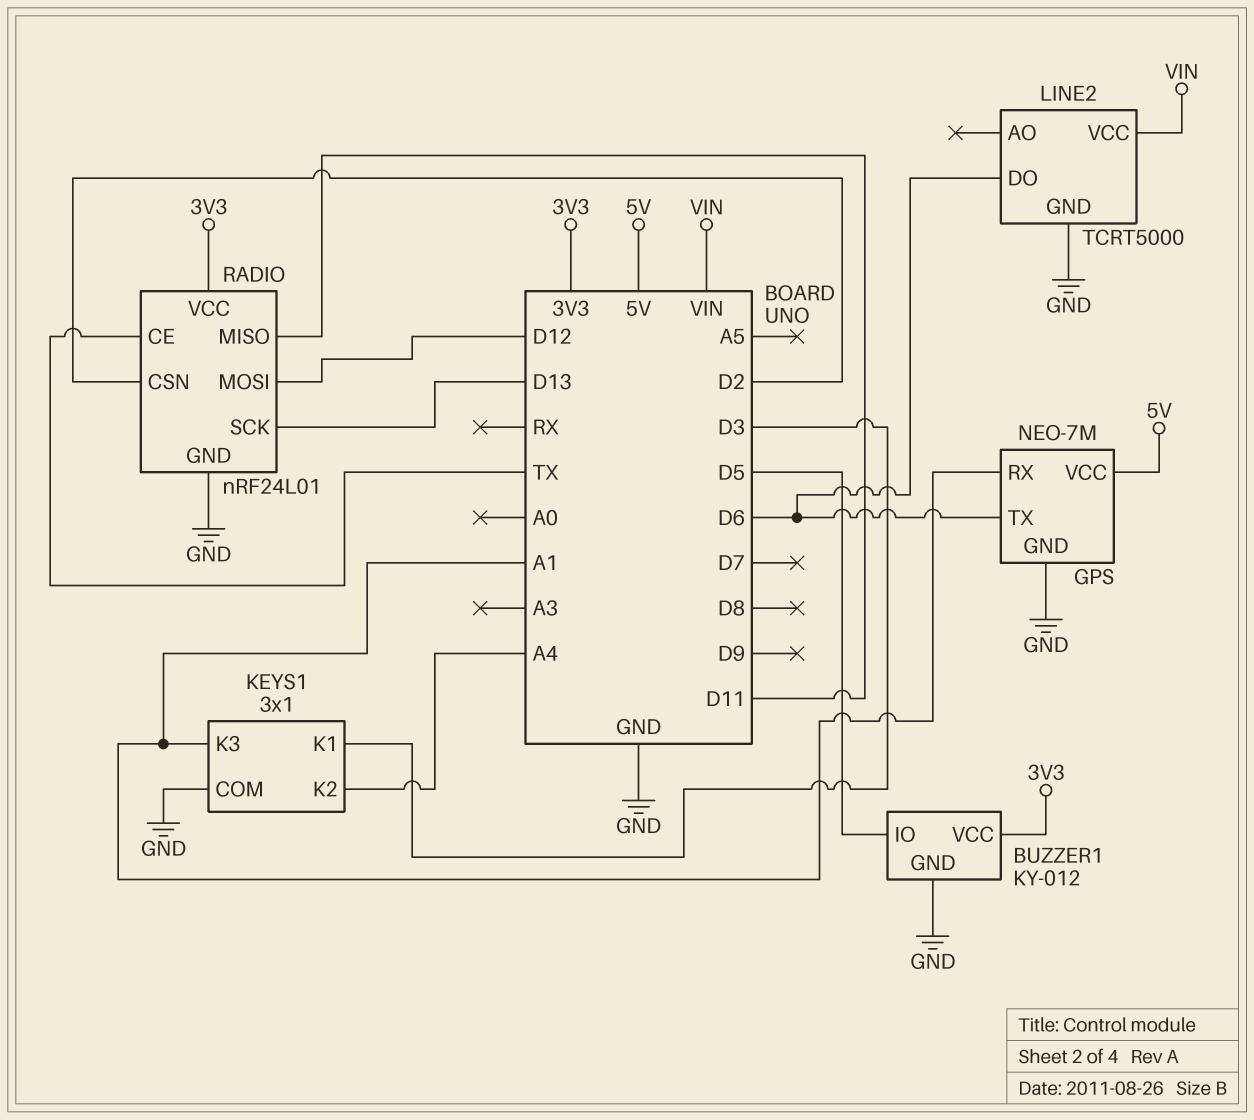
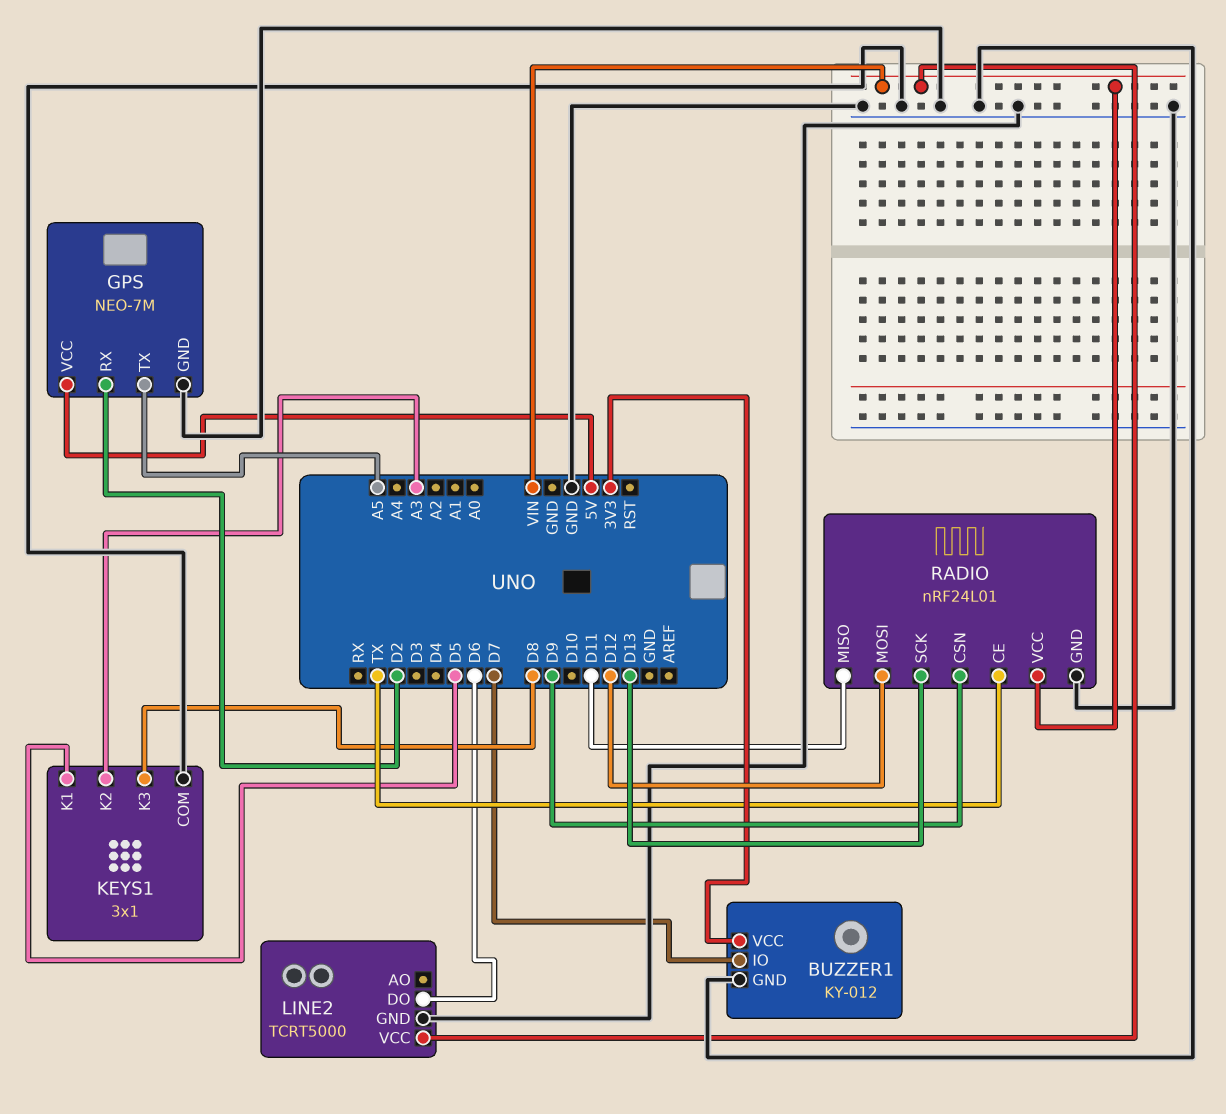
BUZZER1 pin IO: D5 -> D7
GPS pin RX: A1 -> D2
GPS pin TX: D6 -> A5
KEYS1 pin K1: D3 -> D5
KEYS1 pin K2: A4 -> A3
KEYS1 pin K3: A1 -> D8
RADIO pin CSN: D2 -> D9
RADIO pin VCC: 3V3 -> VIN

